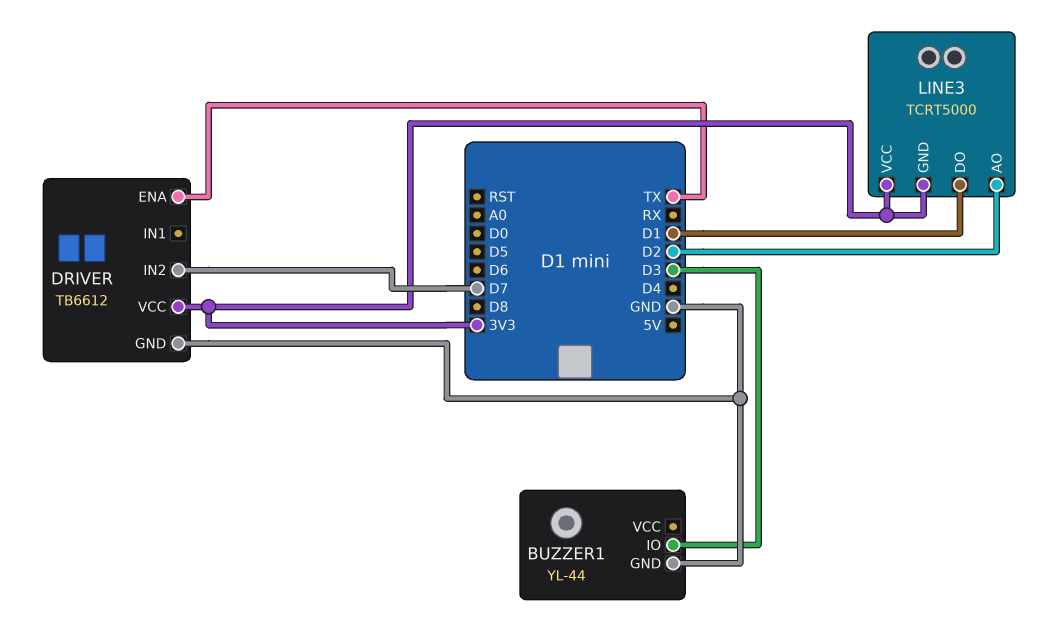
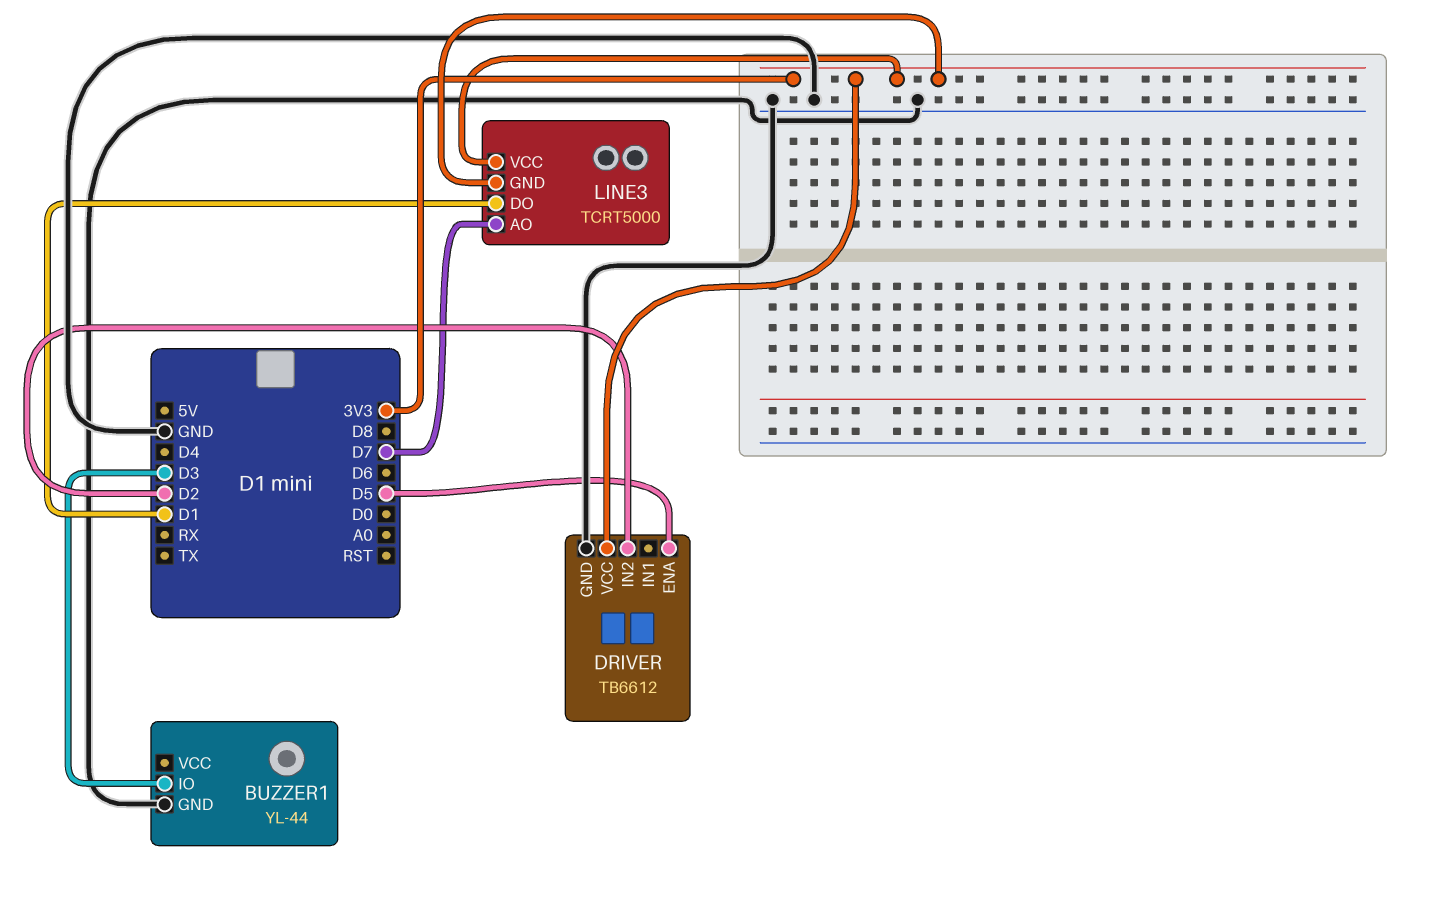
DRIVER pin ENA: TX -> D5
DRIVER pin IN2: D7 -> D2
LINE3 pin AO: D2 -> D7

